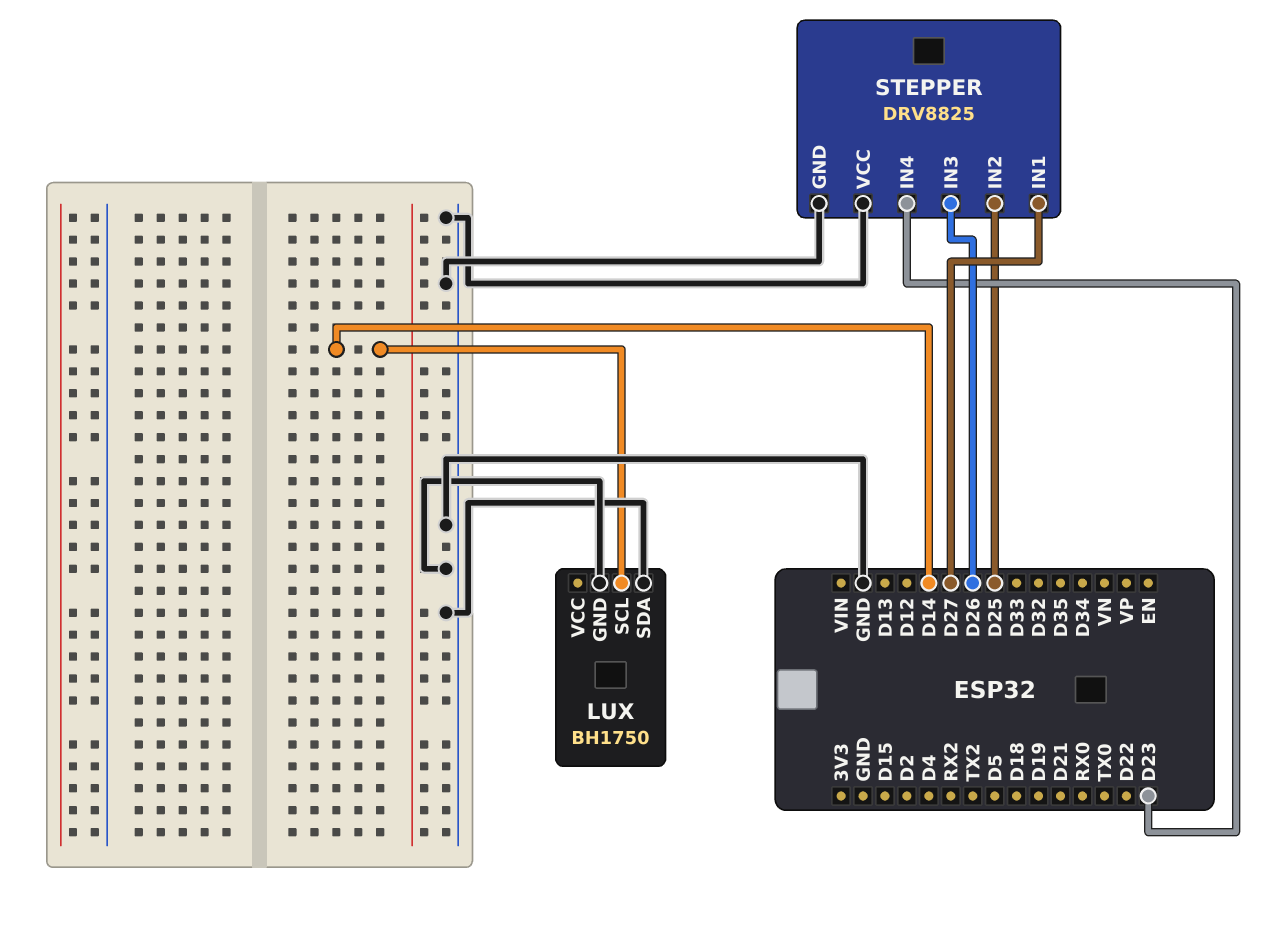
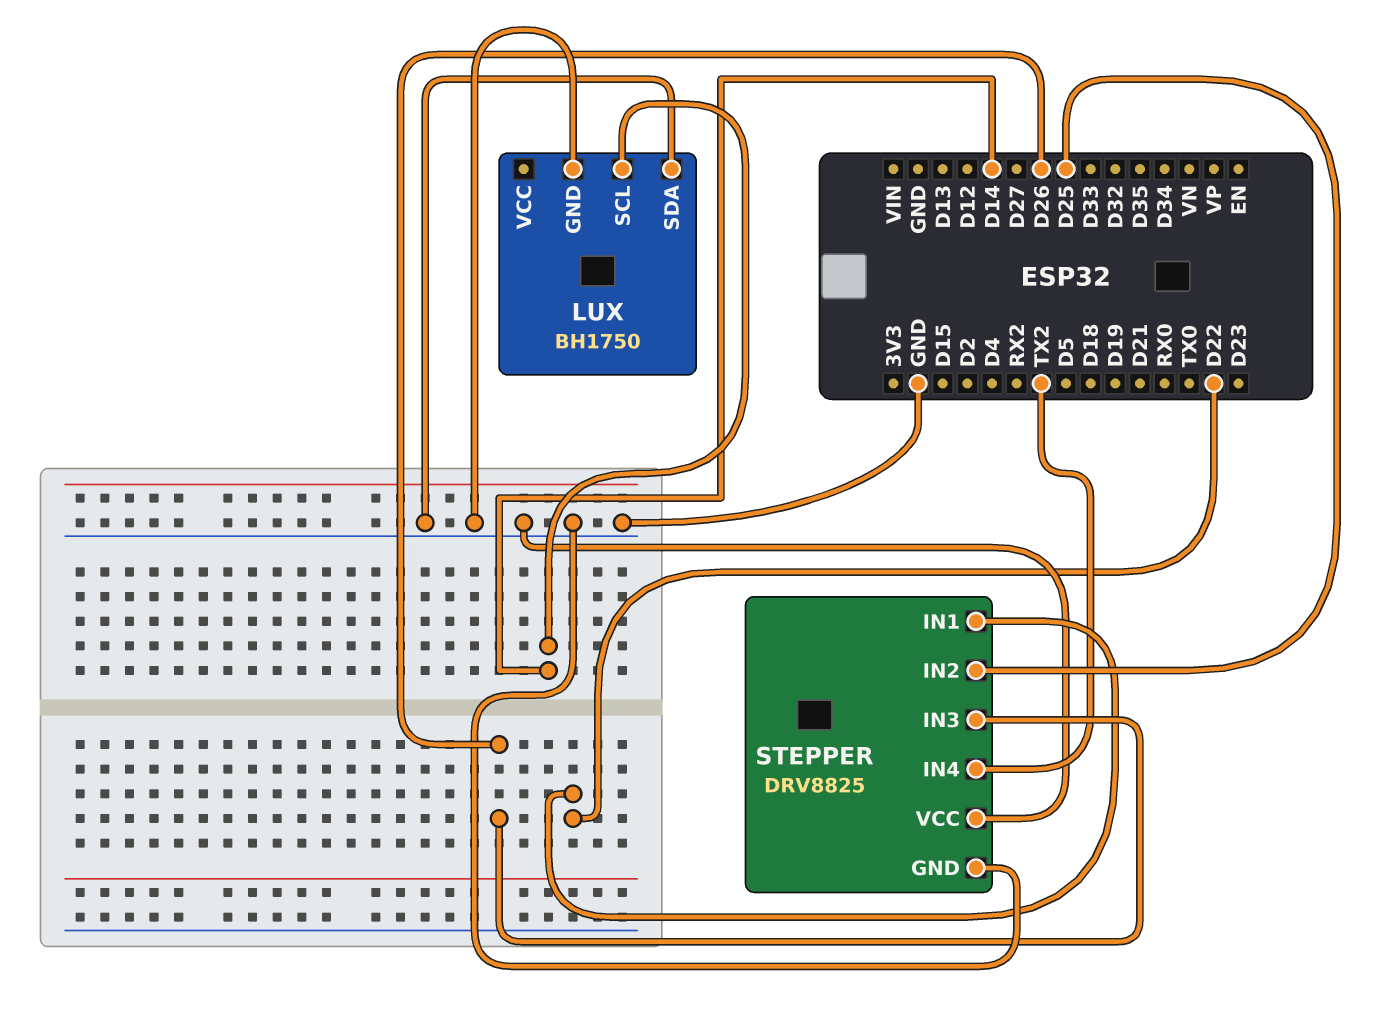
STEPPER pin IN1: D27 -> D22
STEPPER pin IN4: D23 -> TX2

